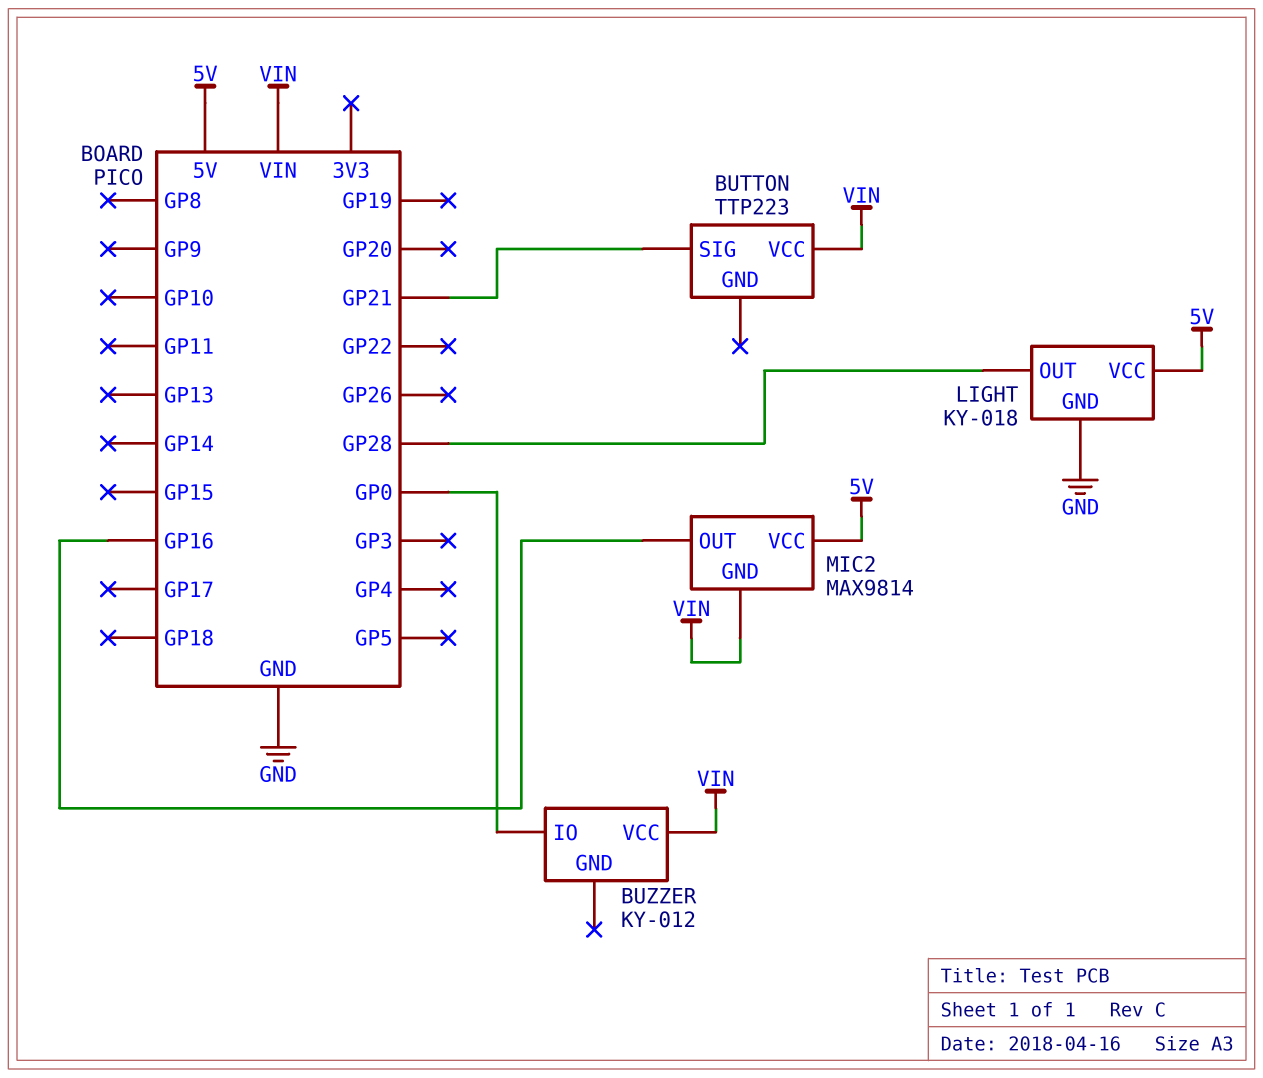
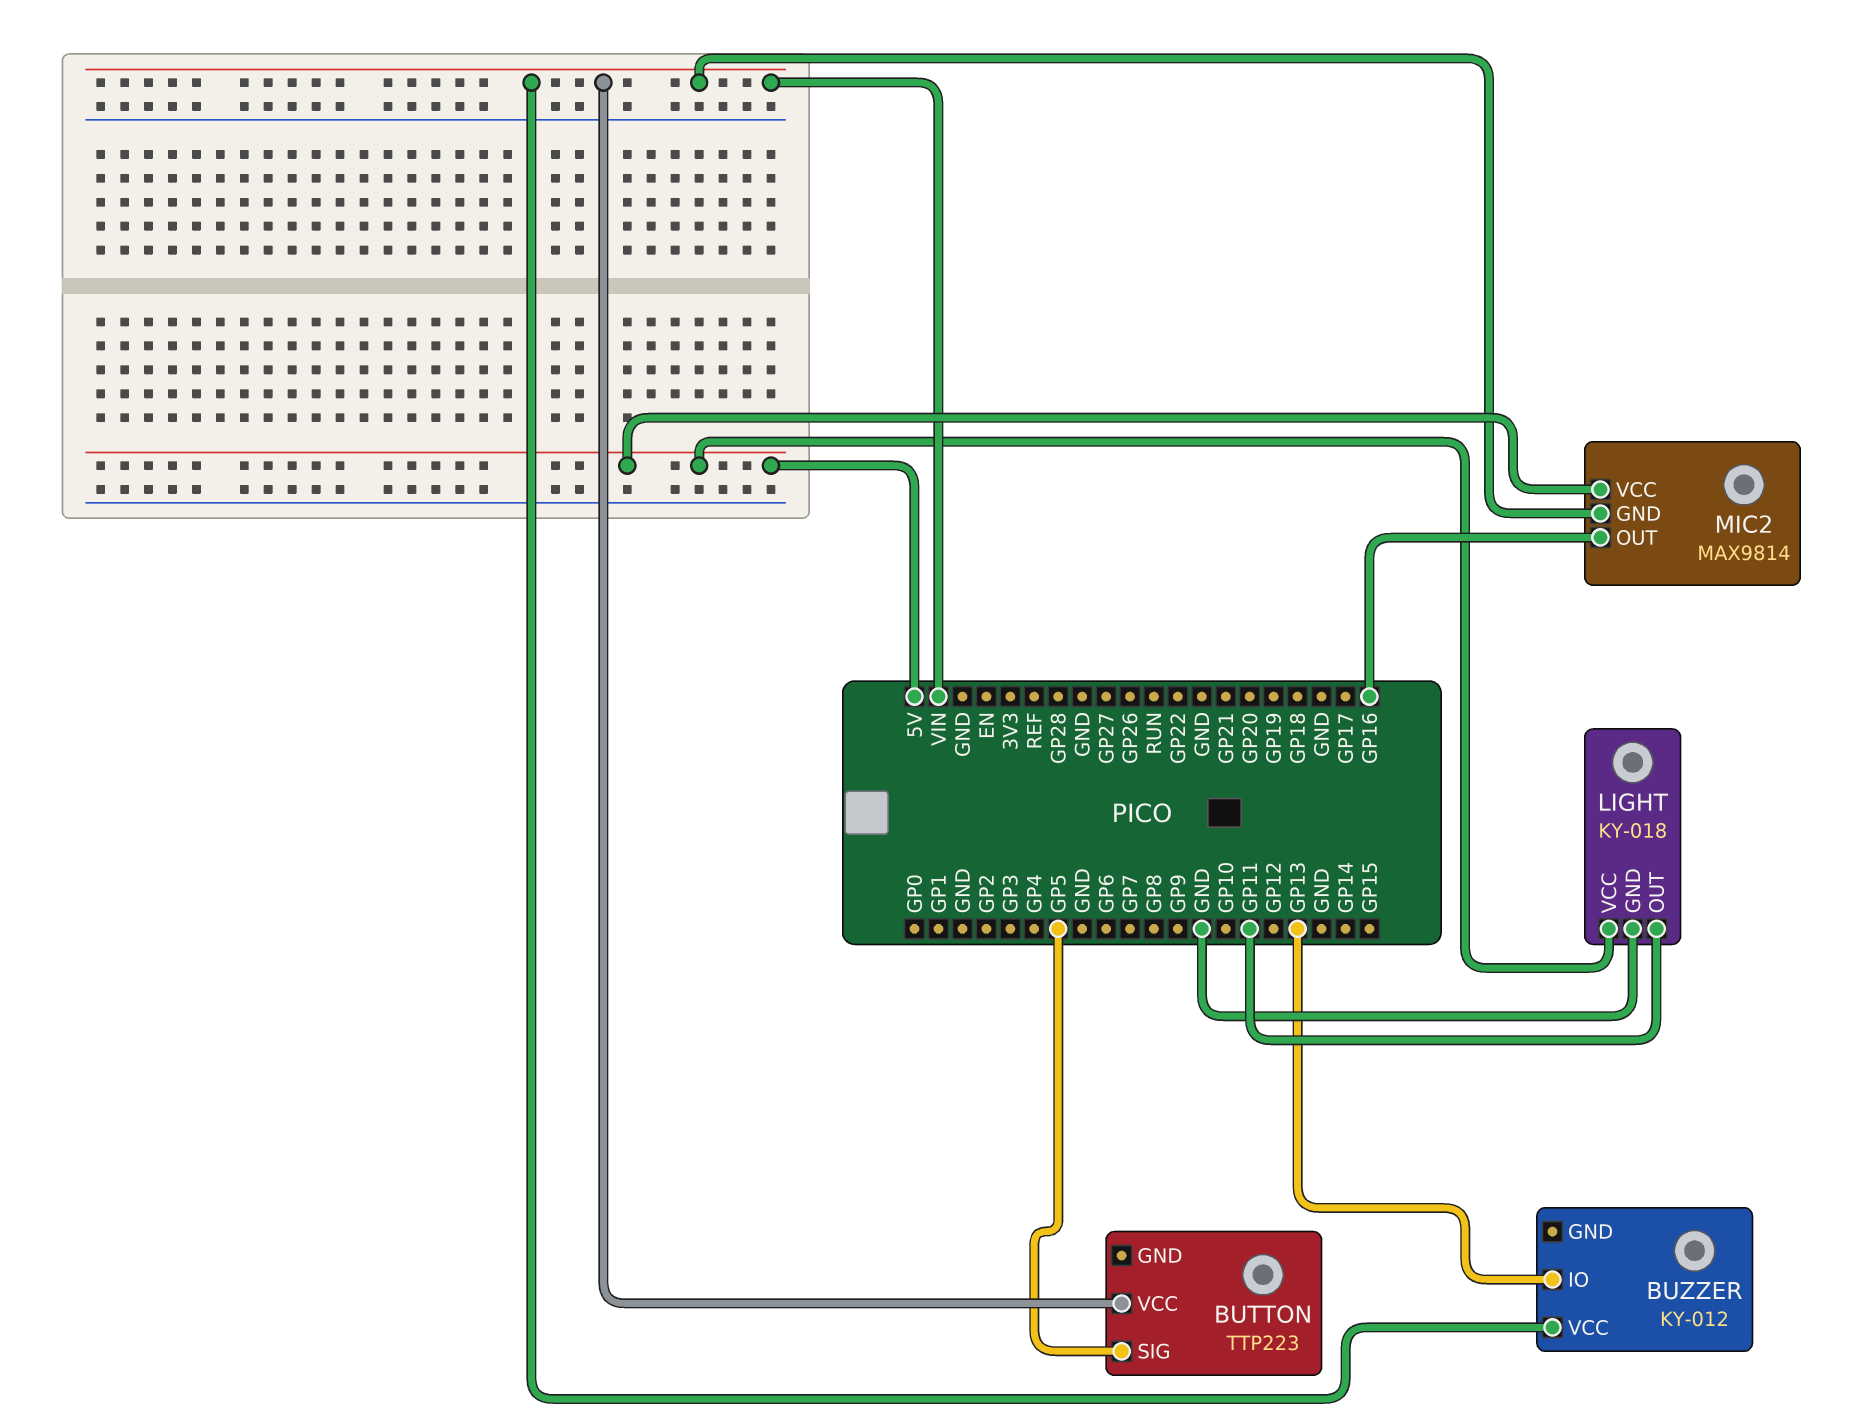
BUTTON pin SIG: GP21 -> GP5
BUZZER pin IO: GP0 -> GP13
LIGHT pin OUT: GP28 -> GP11

